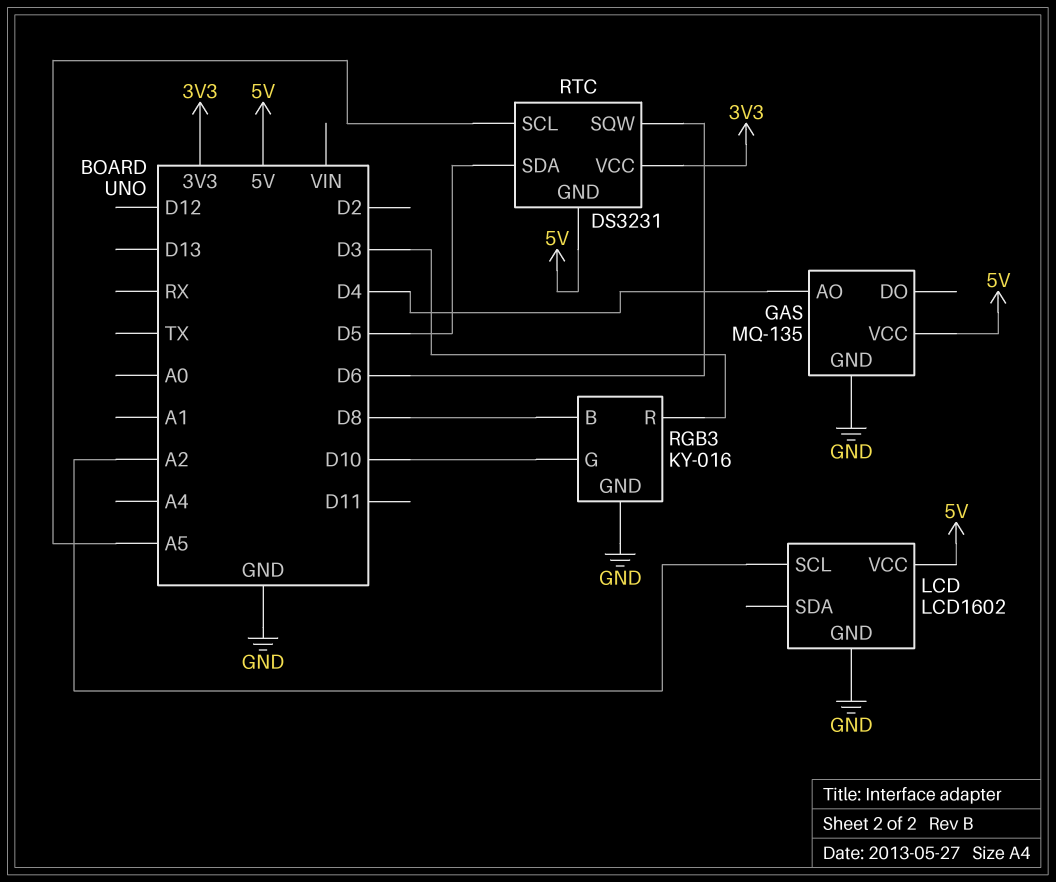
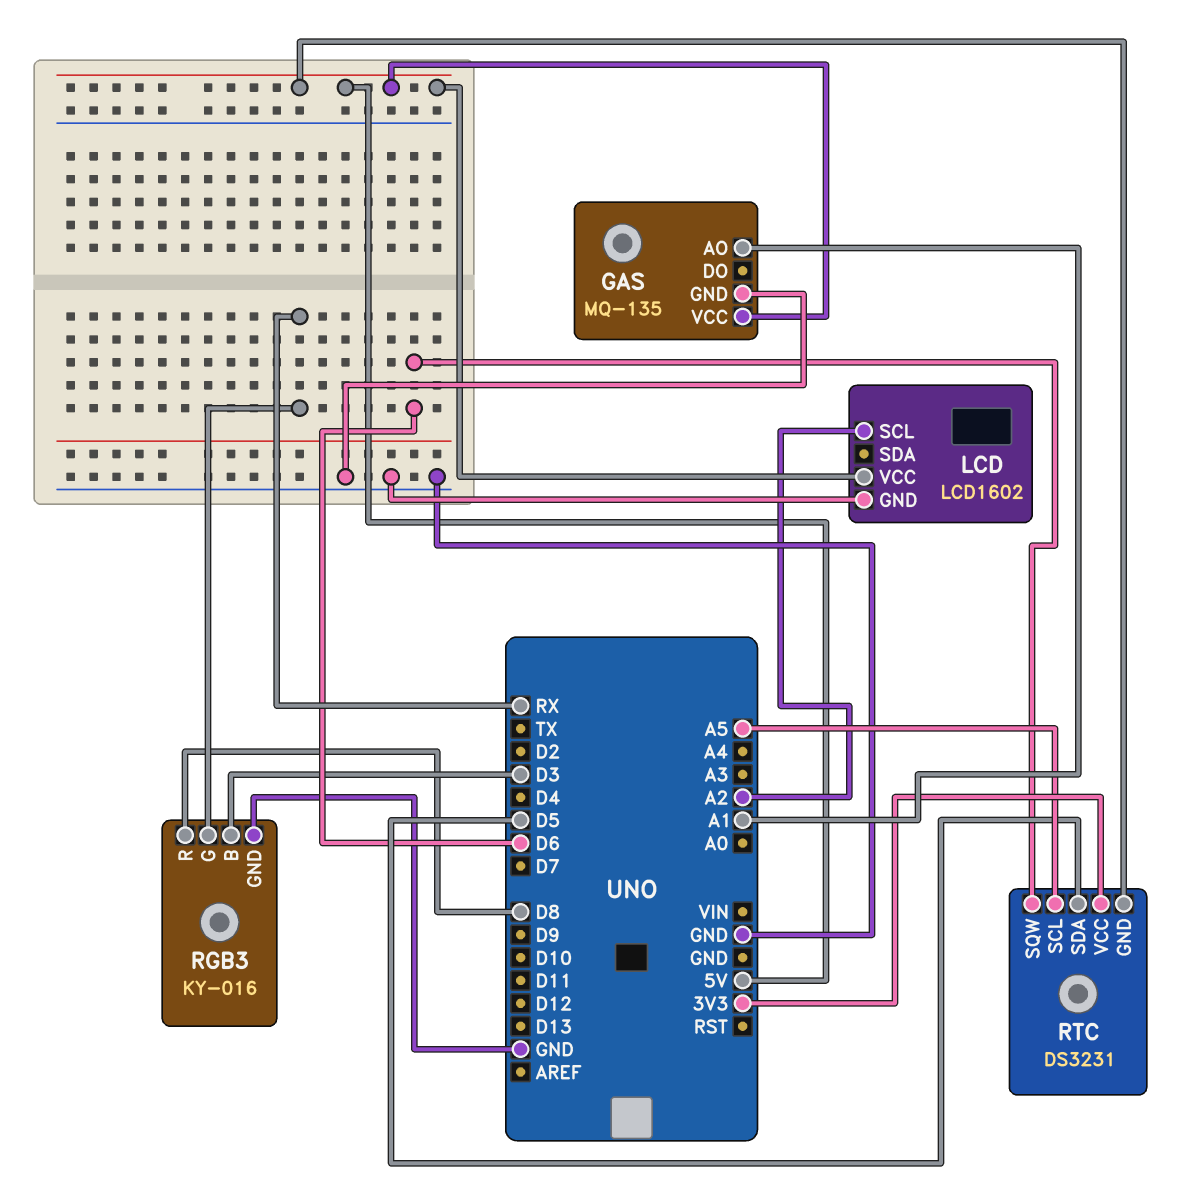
GAS pin AO: D4 -> A1
RGB3 pin B: D8 -> D3
RGB3 pin G: D10 -> RX
RGB3 pin R: D3 -> D8

